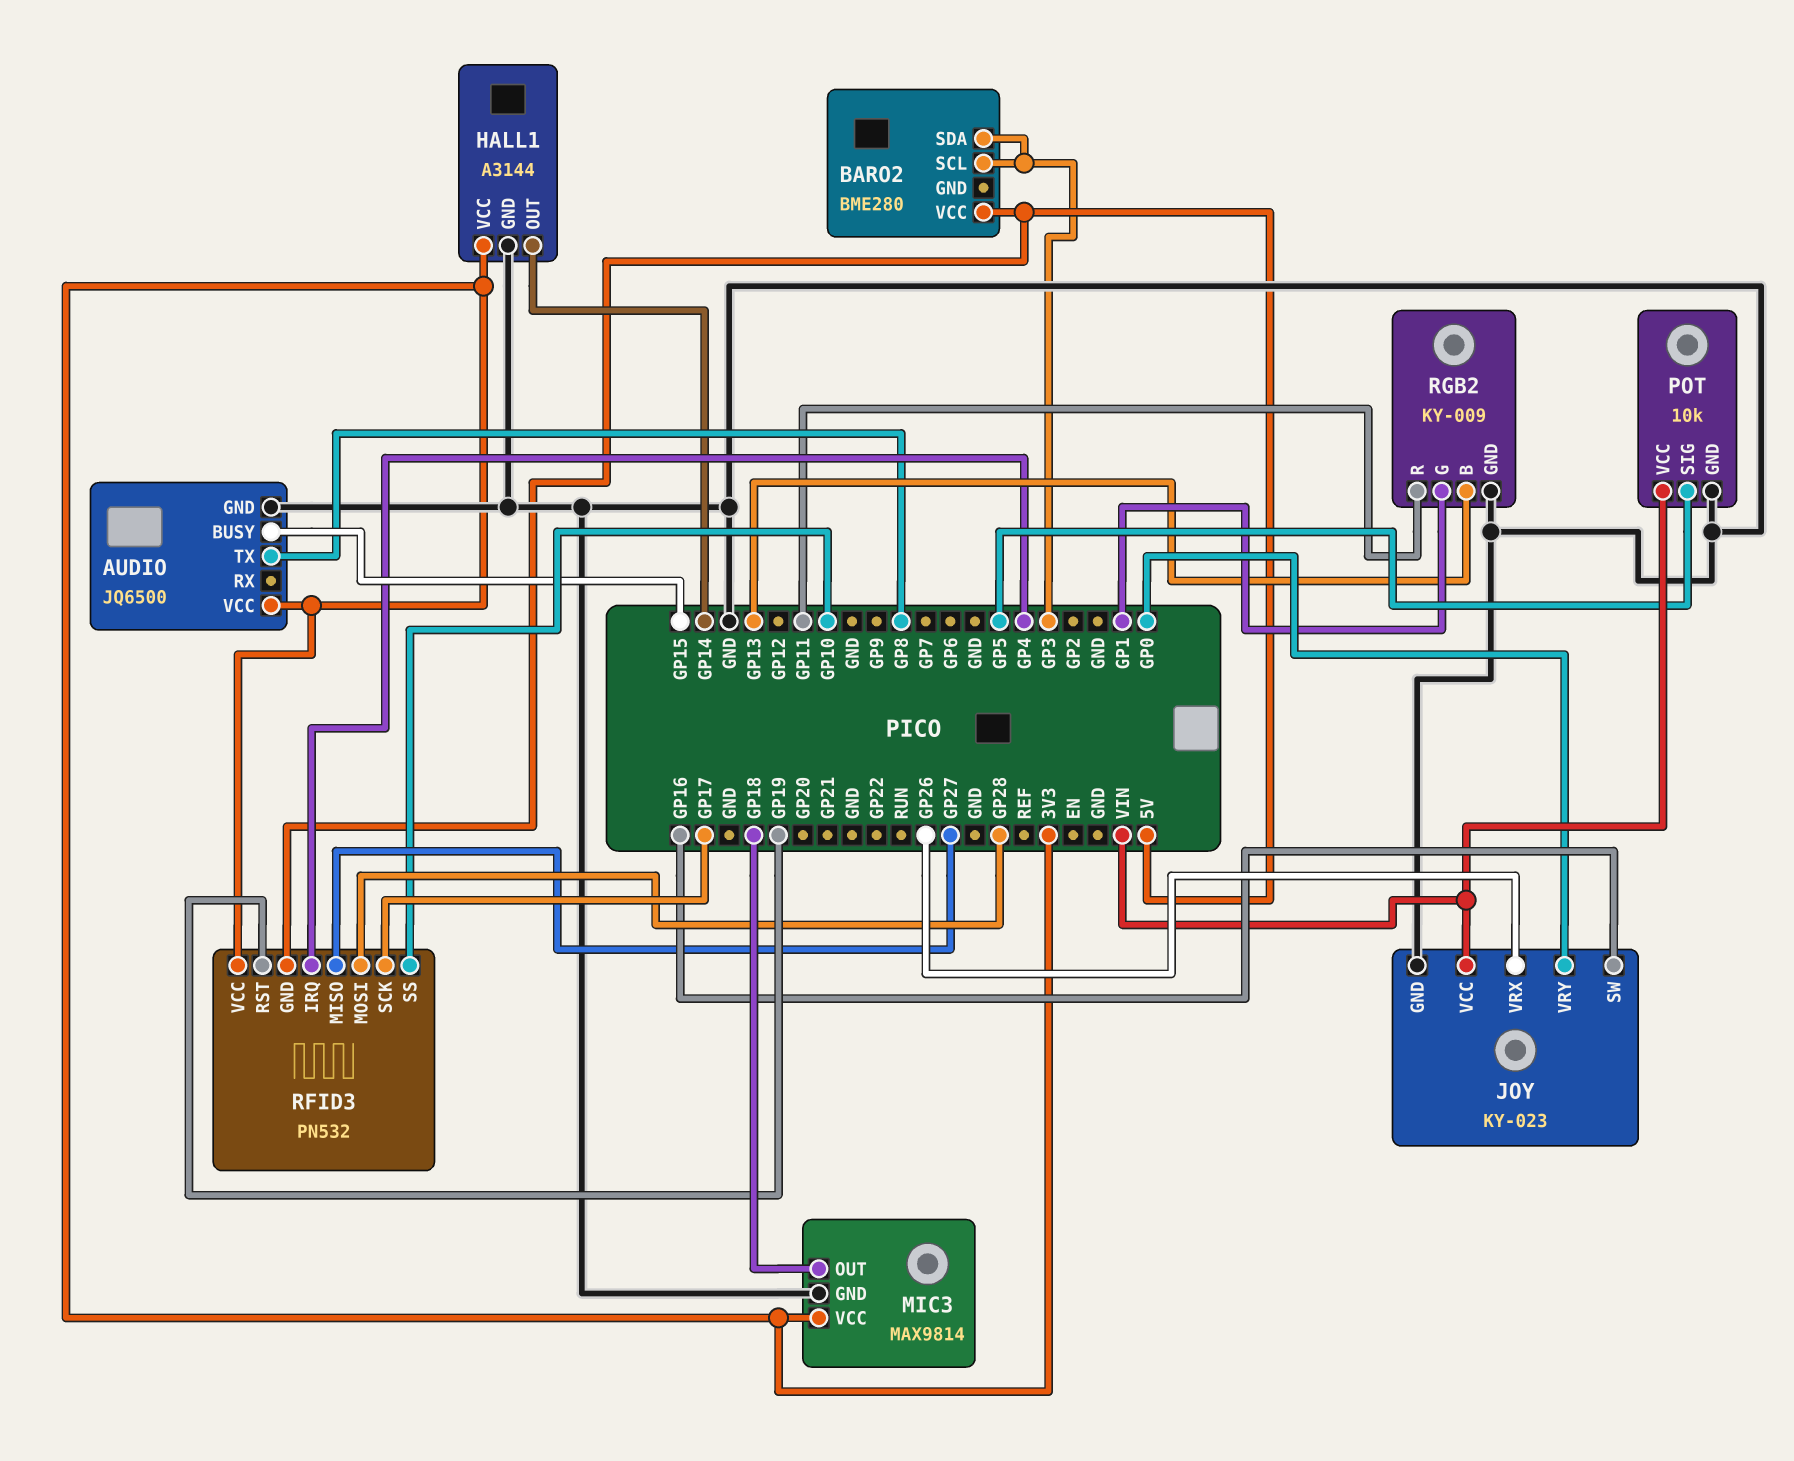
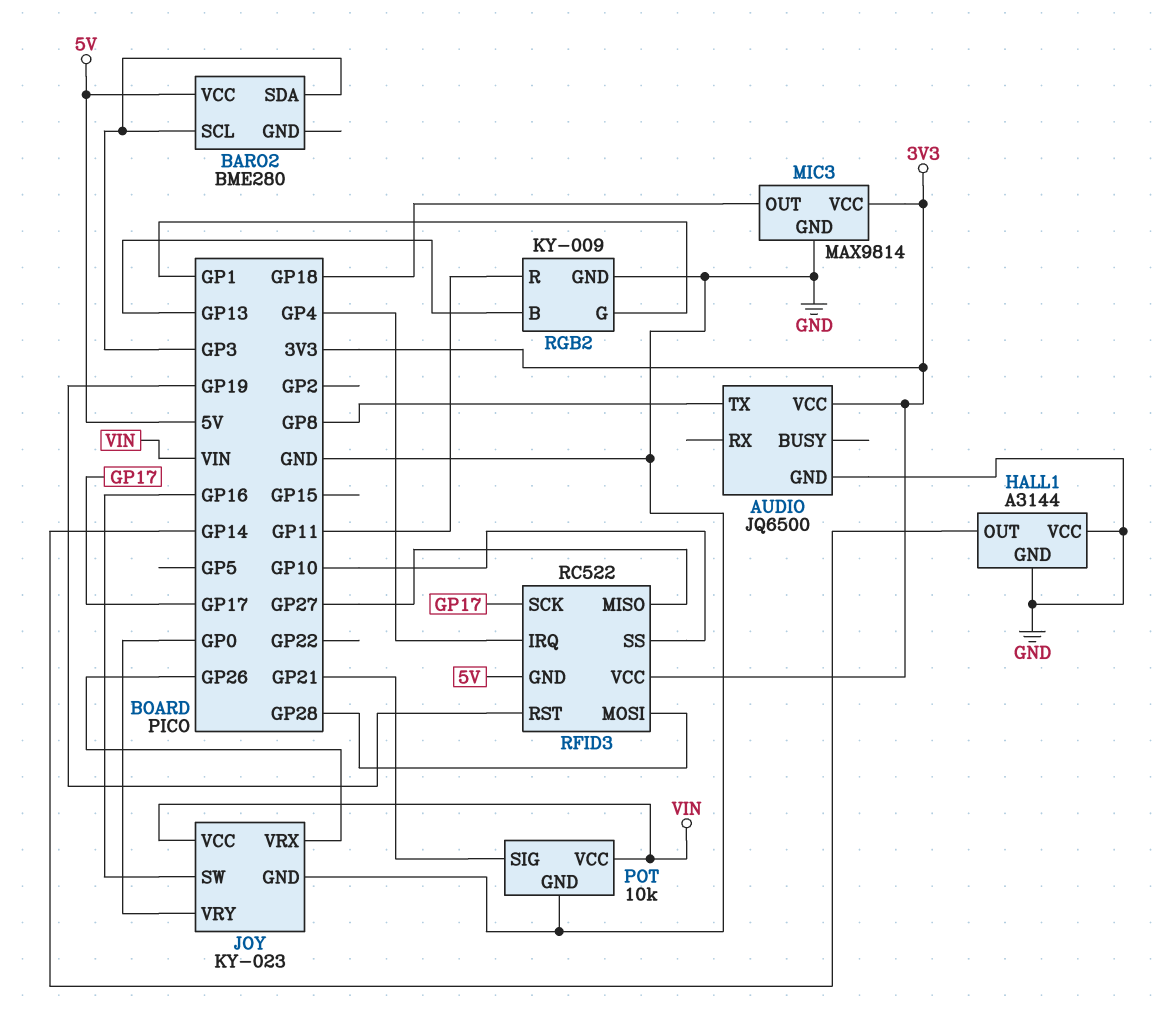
AUDIO pin BUSY: GP15 -> none
HALL1 pin VCC: 3V3 -> GND
POT pin SIG: GP5 -> GP21
RFID3: PN532 -> RC522

